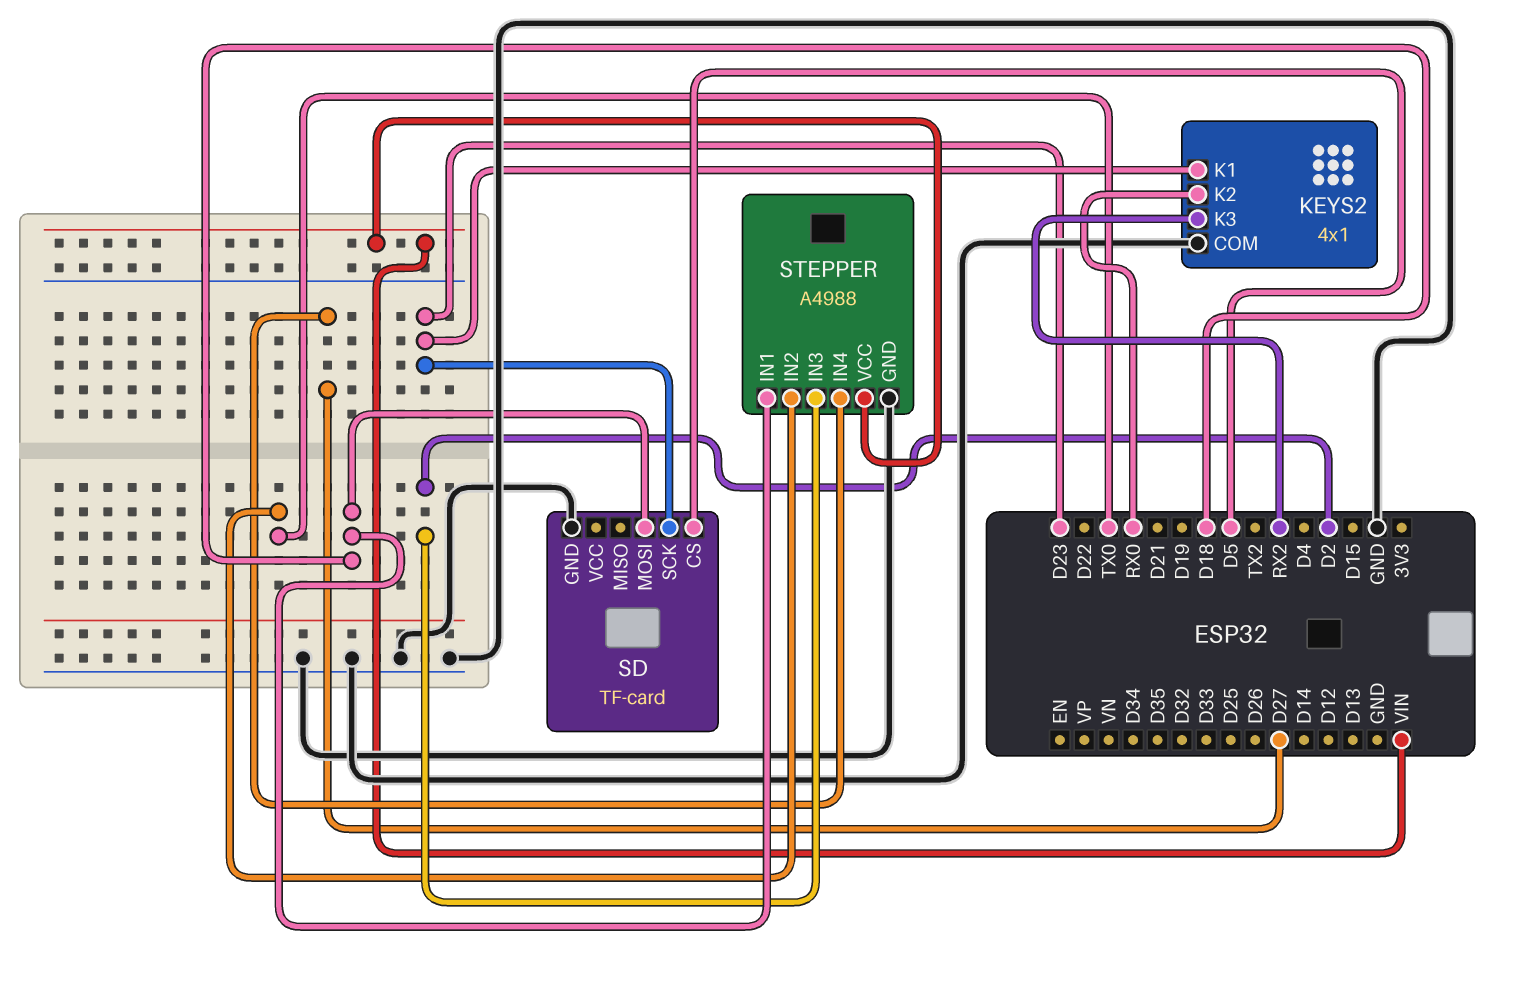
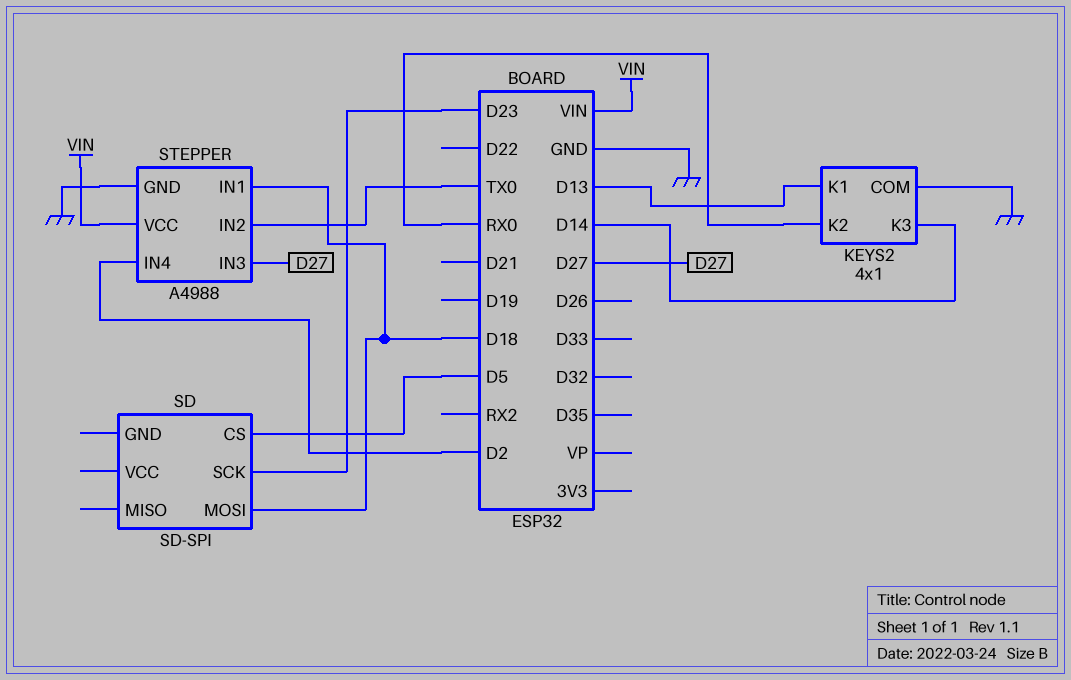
KEYS2 pin K1: D23 -> D13
KEYS2 pin K3: RX2 -> D14
SD: TF-card -> SD-SPI
SD pin GND: GND -> none
STEPPER pin IN3: D2 -> D27
STEPPER pin IN4: D27 -> D2

